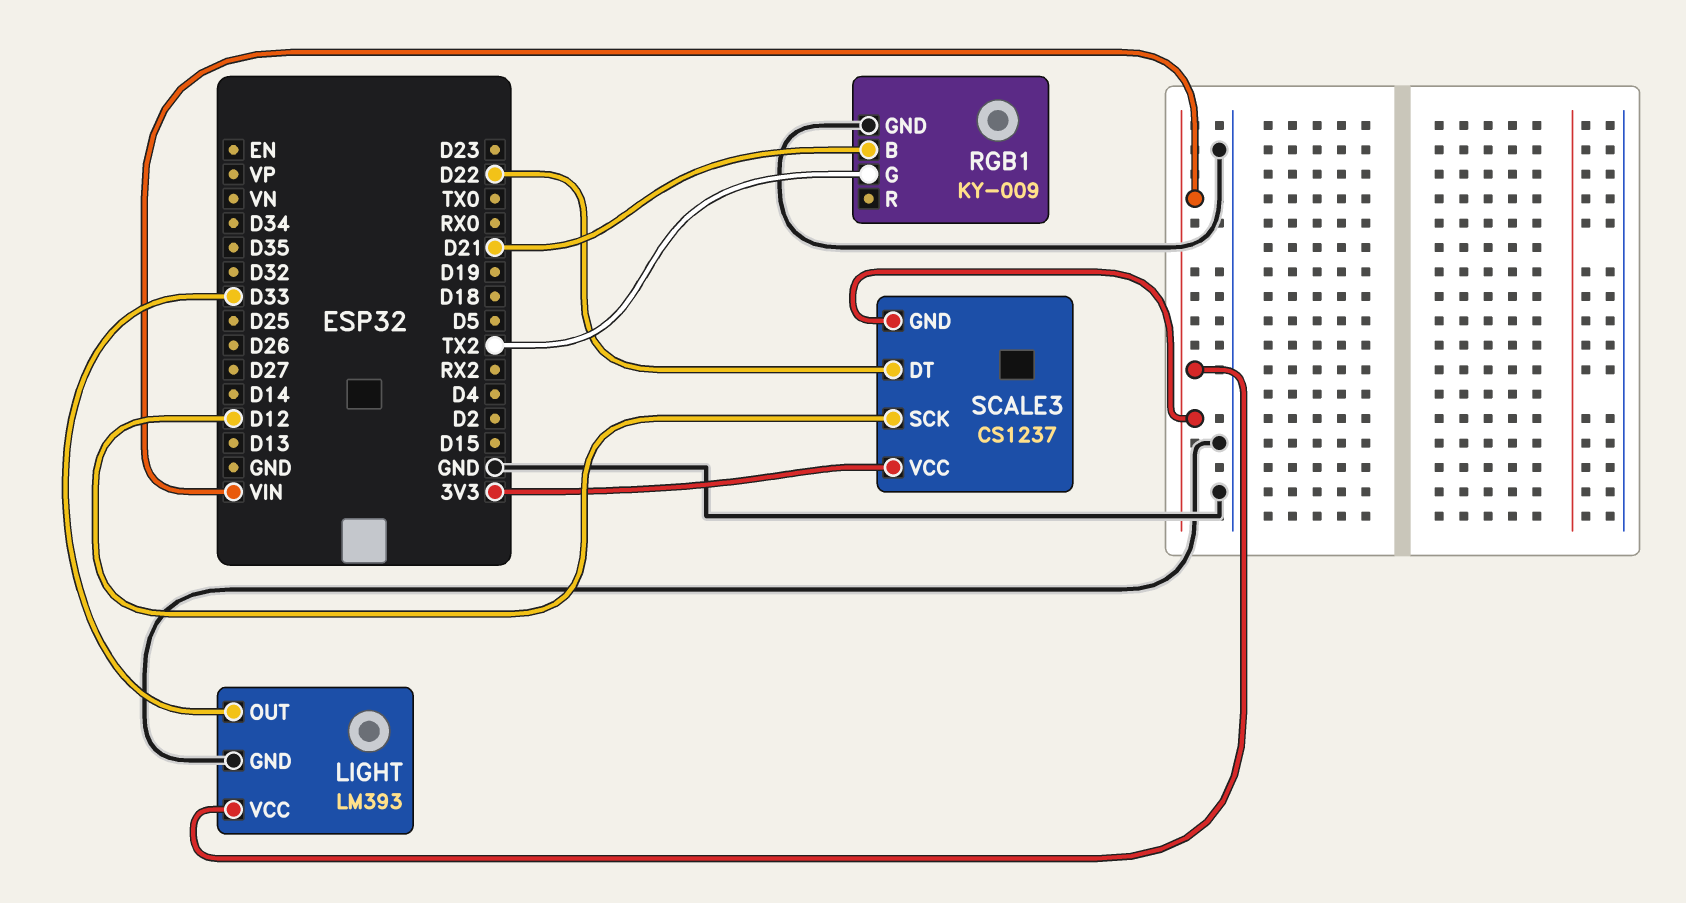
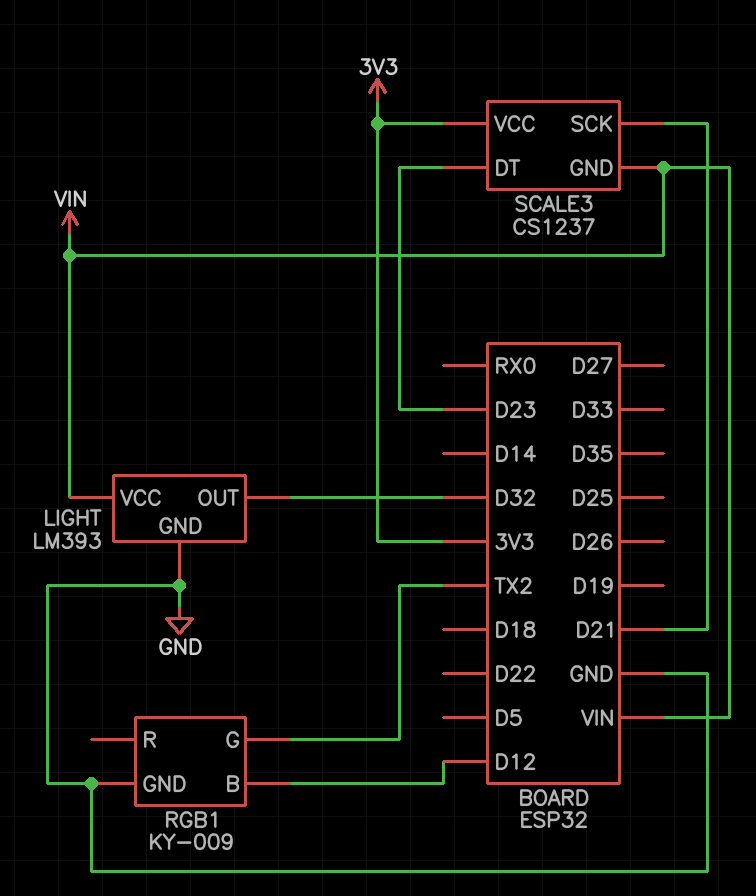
LIGHT pin OUT: D33 -> D32
RGB1 pin B: D21 -> D12
SCALE3 pin DT: D22 -> D23
SCALE3 pin SCK: D12 -> D21

